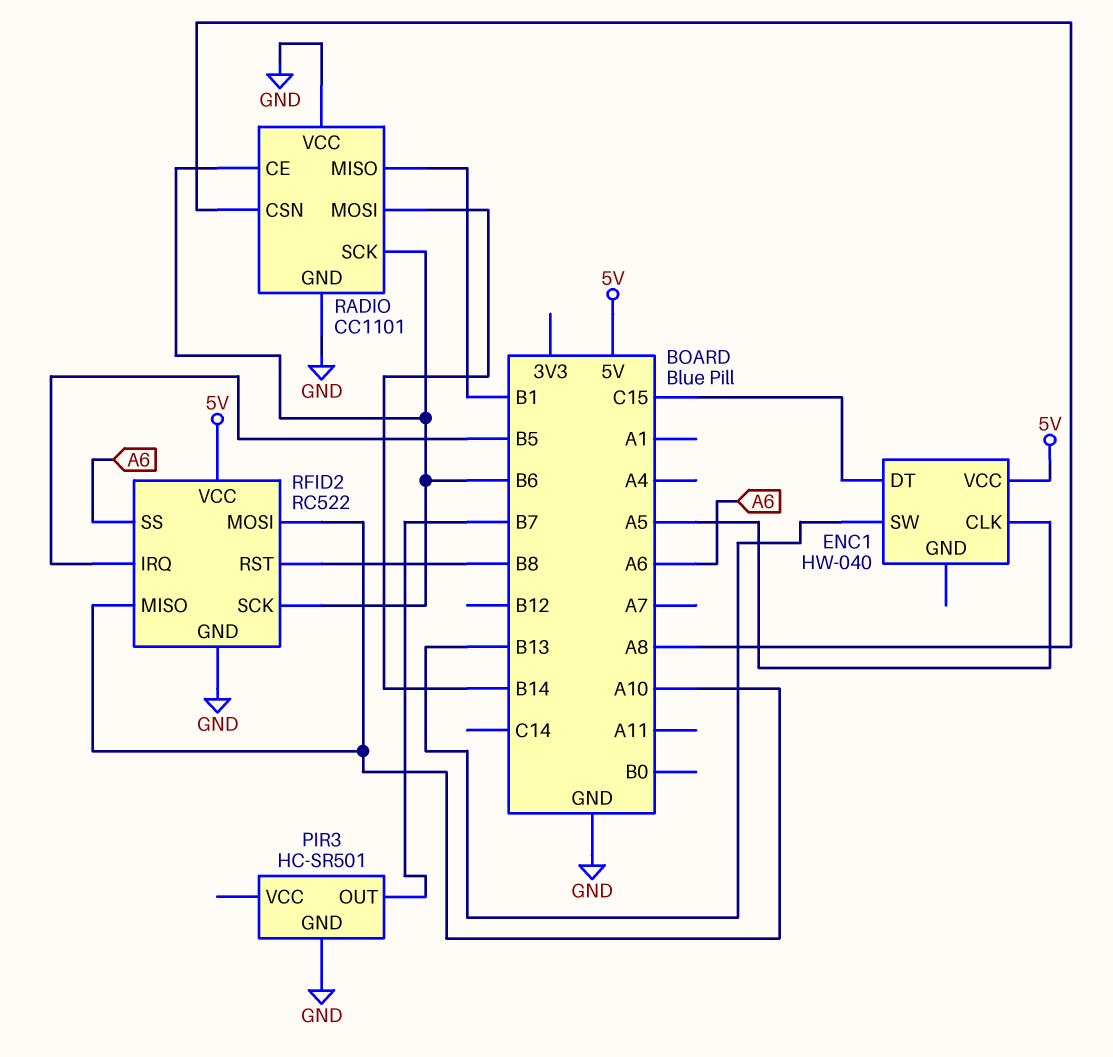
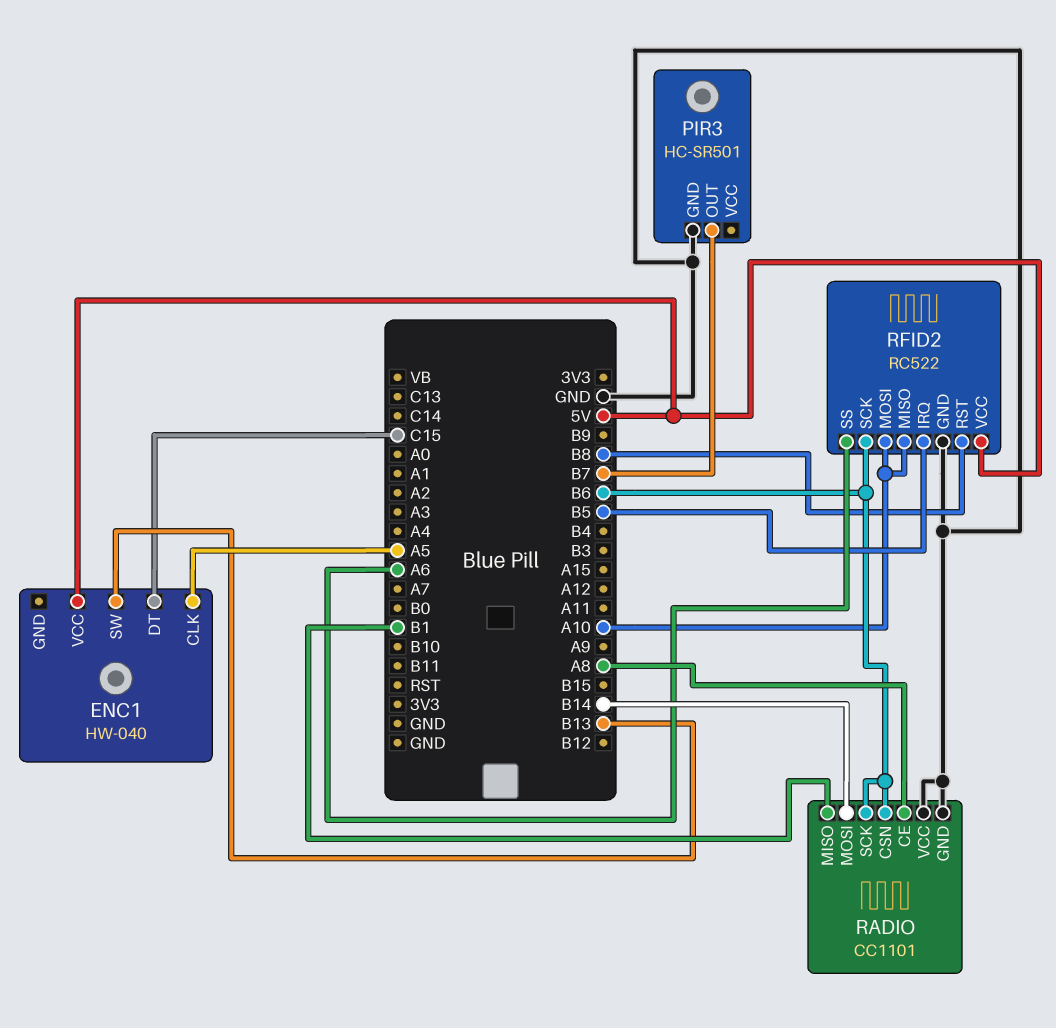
RADIO pin CE: B6 -> A8
RADIO pin CSN: A8 -> B6

